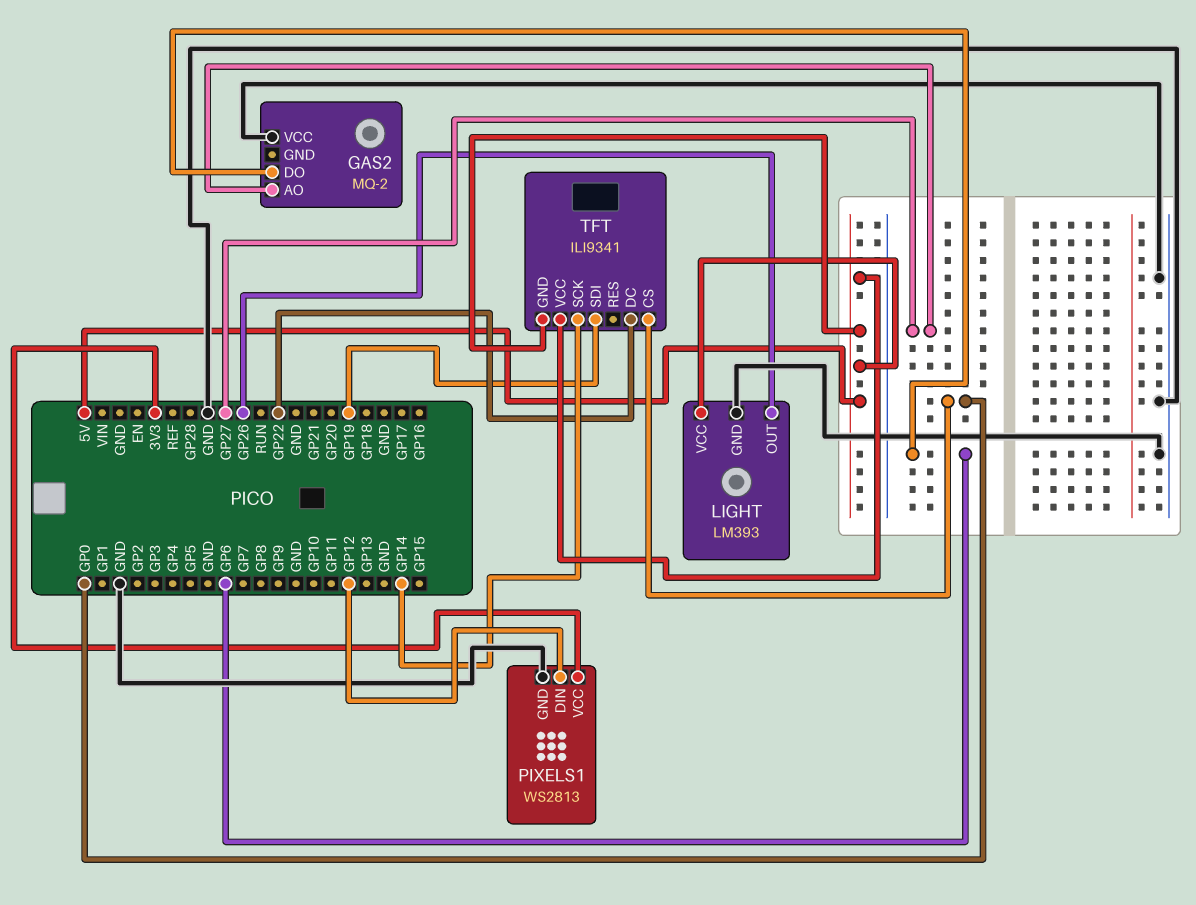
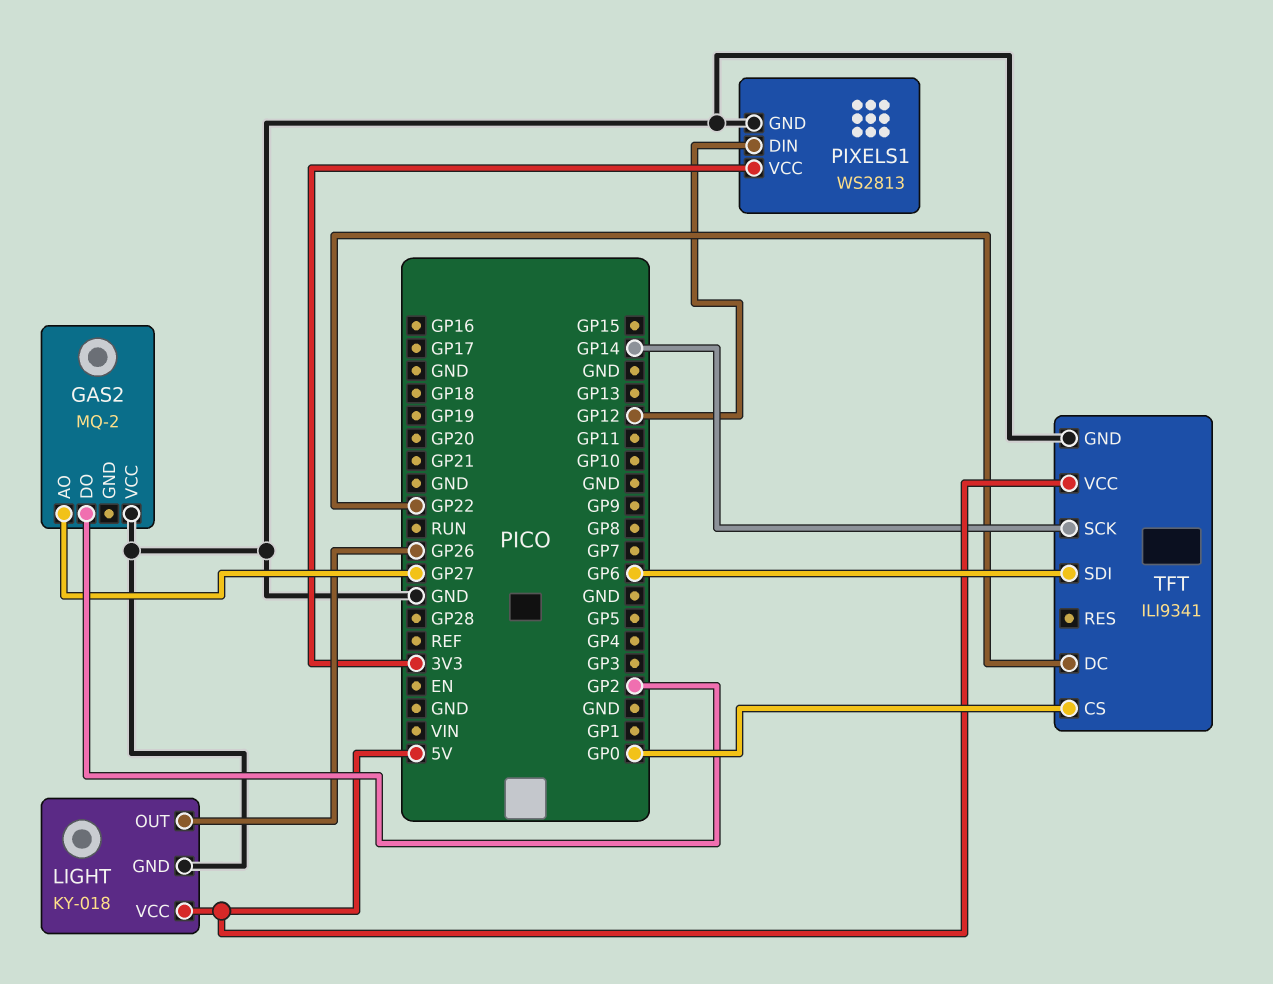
GAS2 pin DO: GP6 -> GP2
LIGHT: LM393 -> KY-018
TFT pin GND: 5V -> GND
TFT pin SDI: GP19 -> GP6

